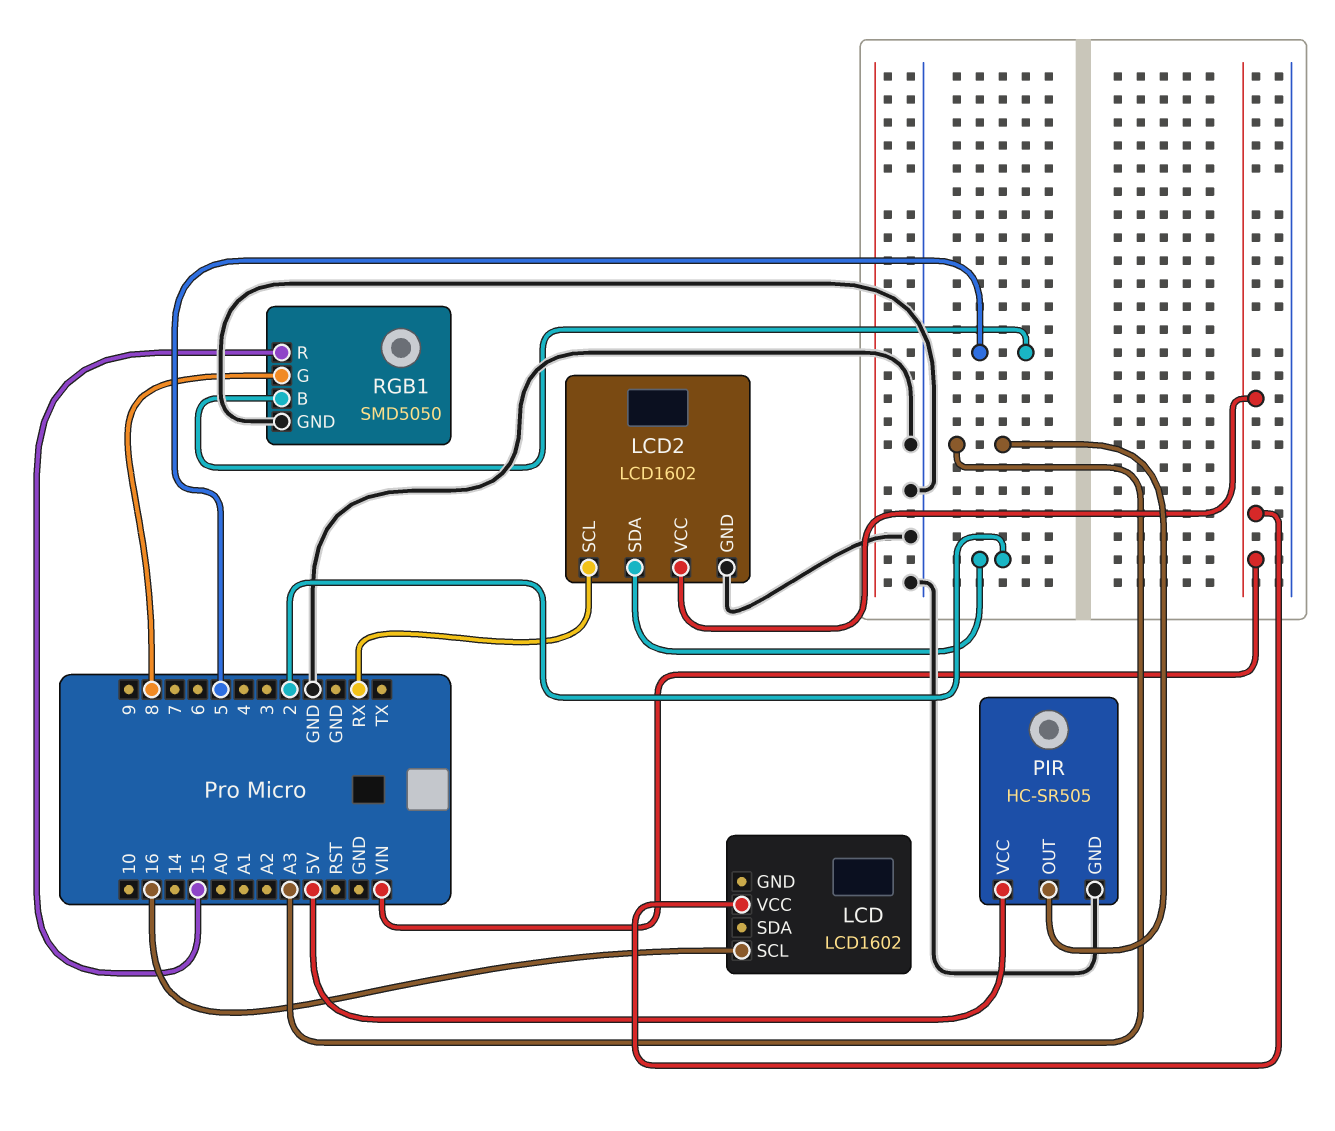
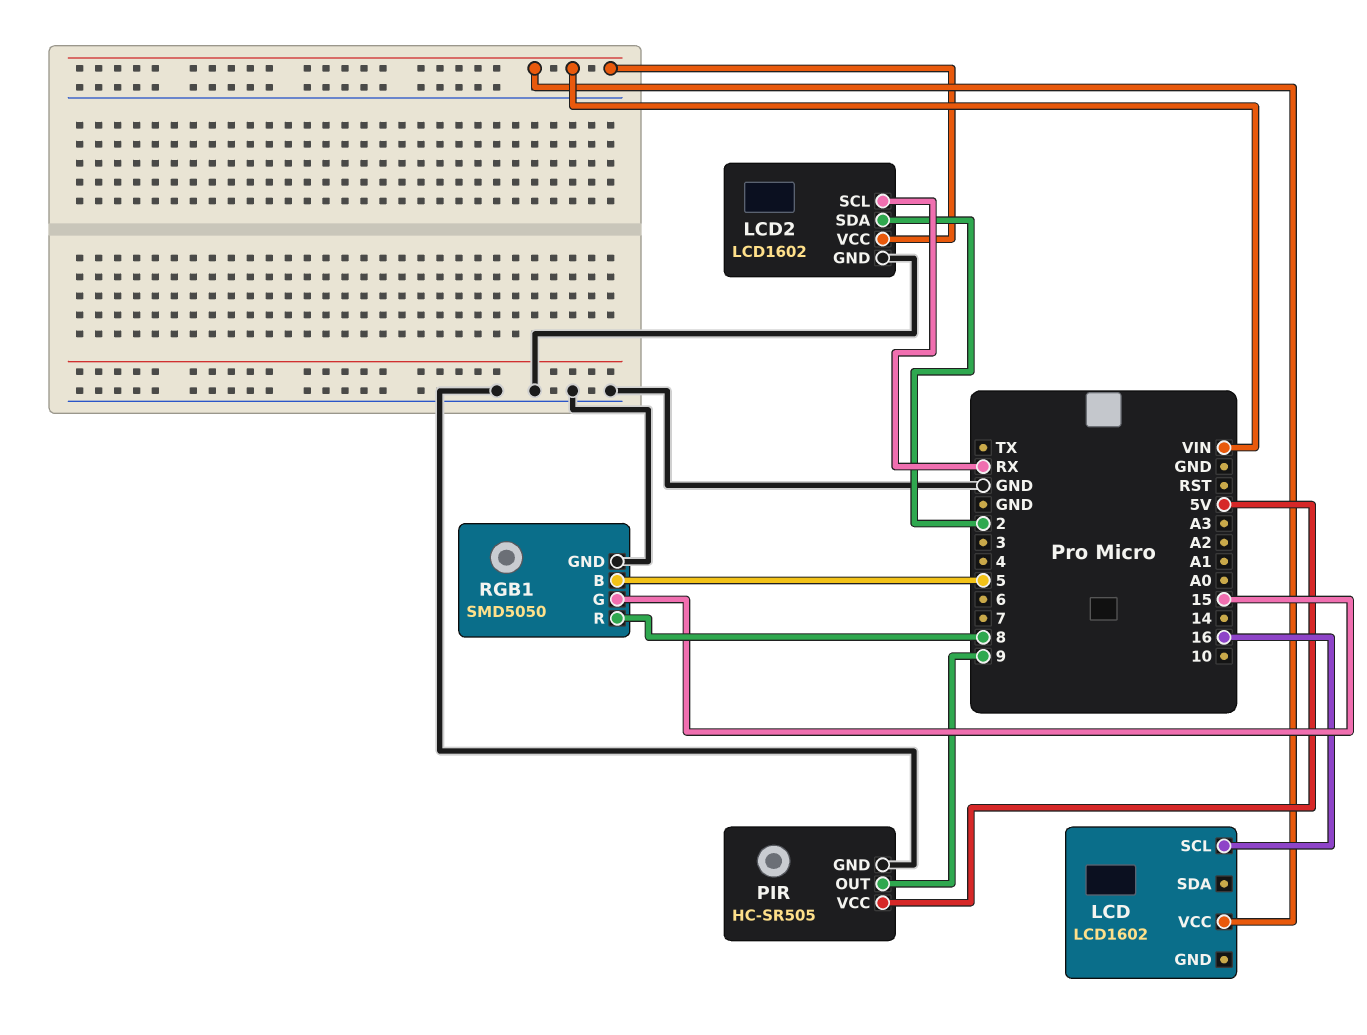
PIR pin OUT: A3 -> 9
RGB1 pin G: 8 -> 15
RGB1 pin R: 15 -> 8

